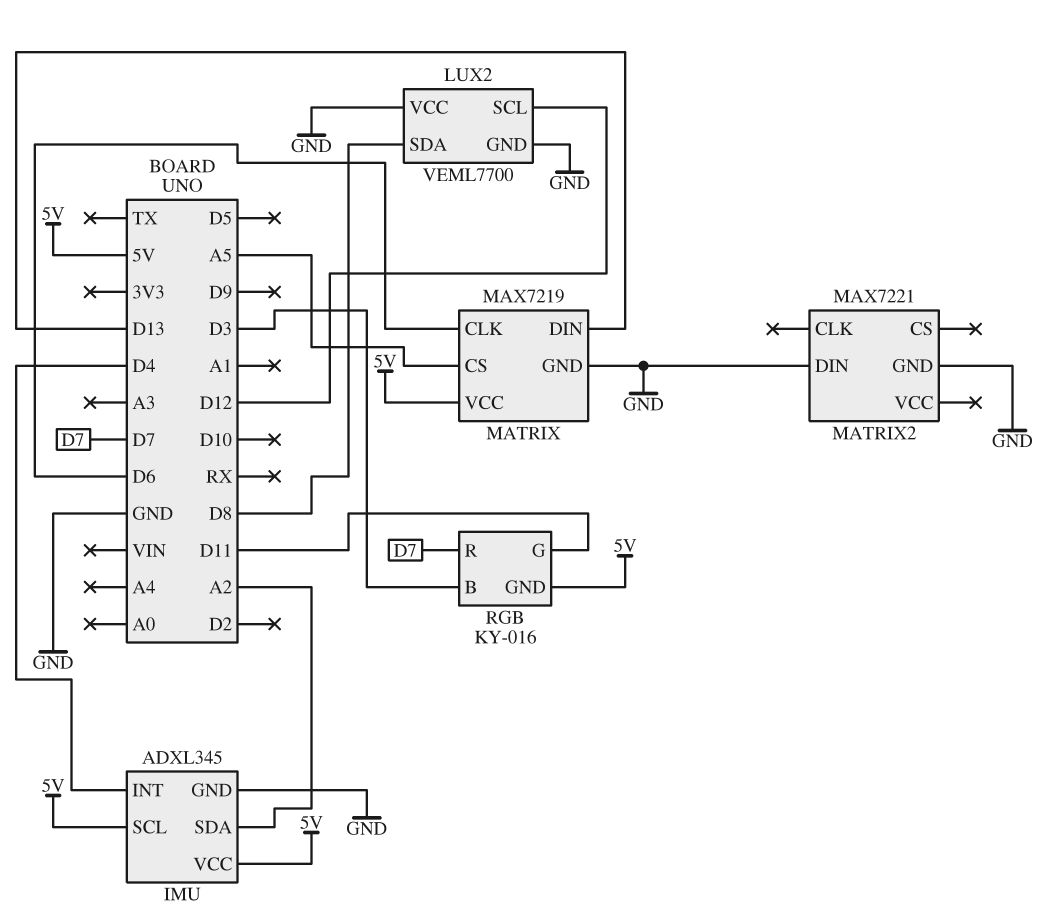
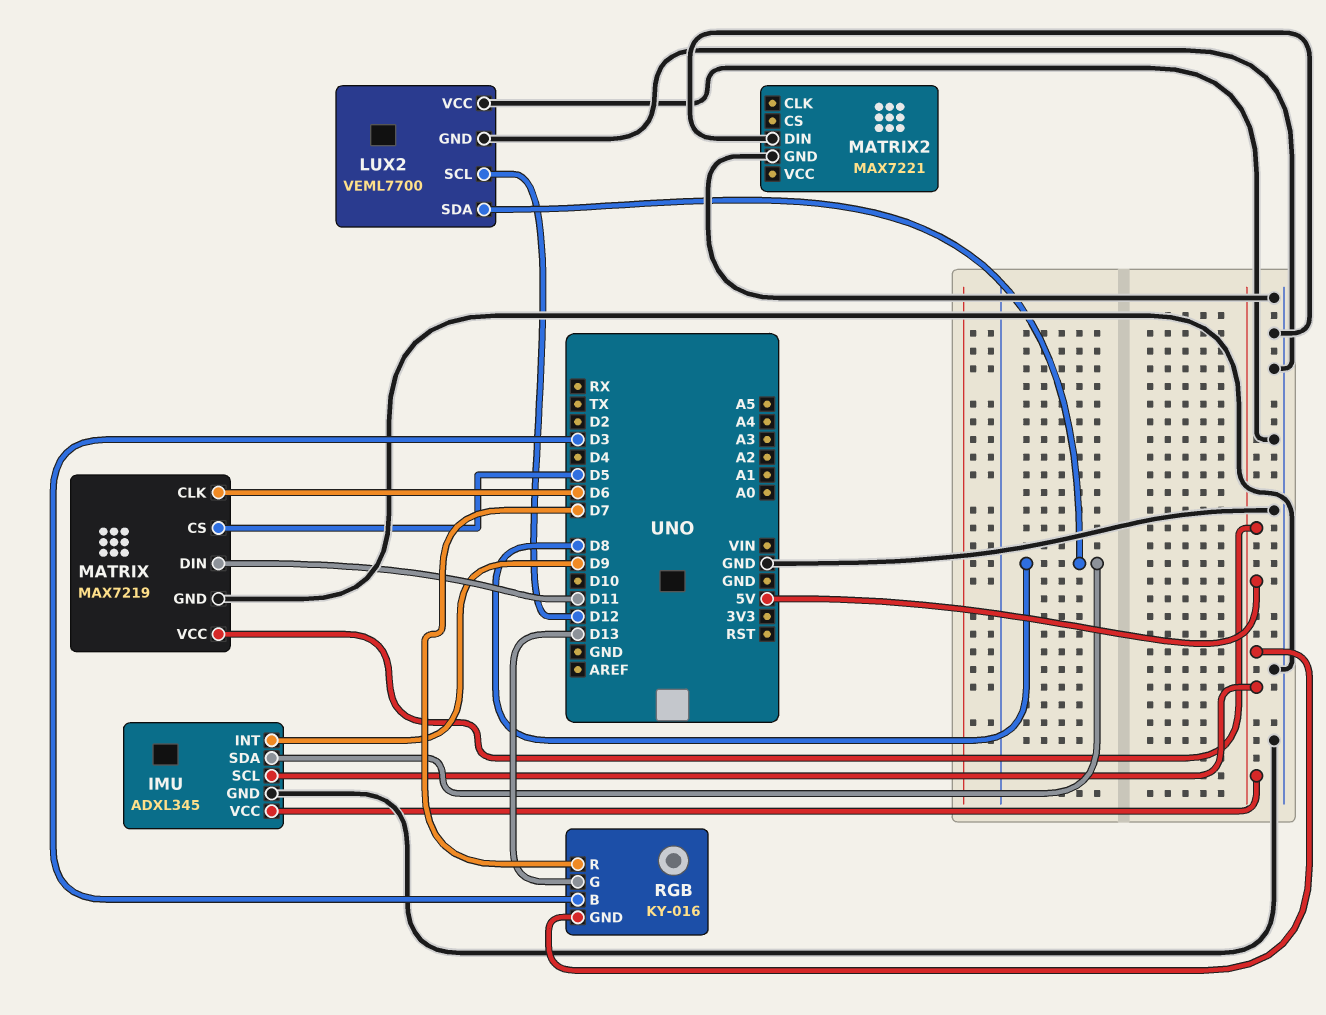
IMU pin INT: D4 -> D9
IMU pin SDA: A2 -> D8
MATRIX pin CS: A5 -> D5
MATRIX pin DIN: D13 -> D11
RGB pin G: D11 -> D13

